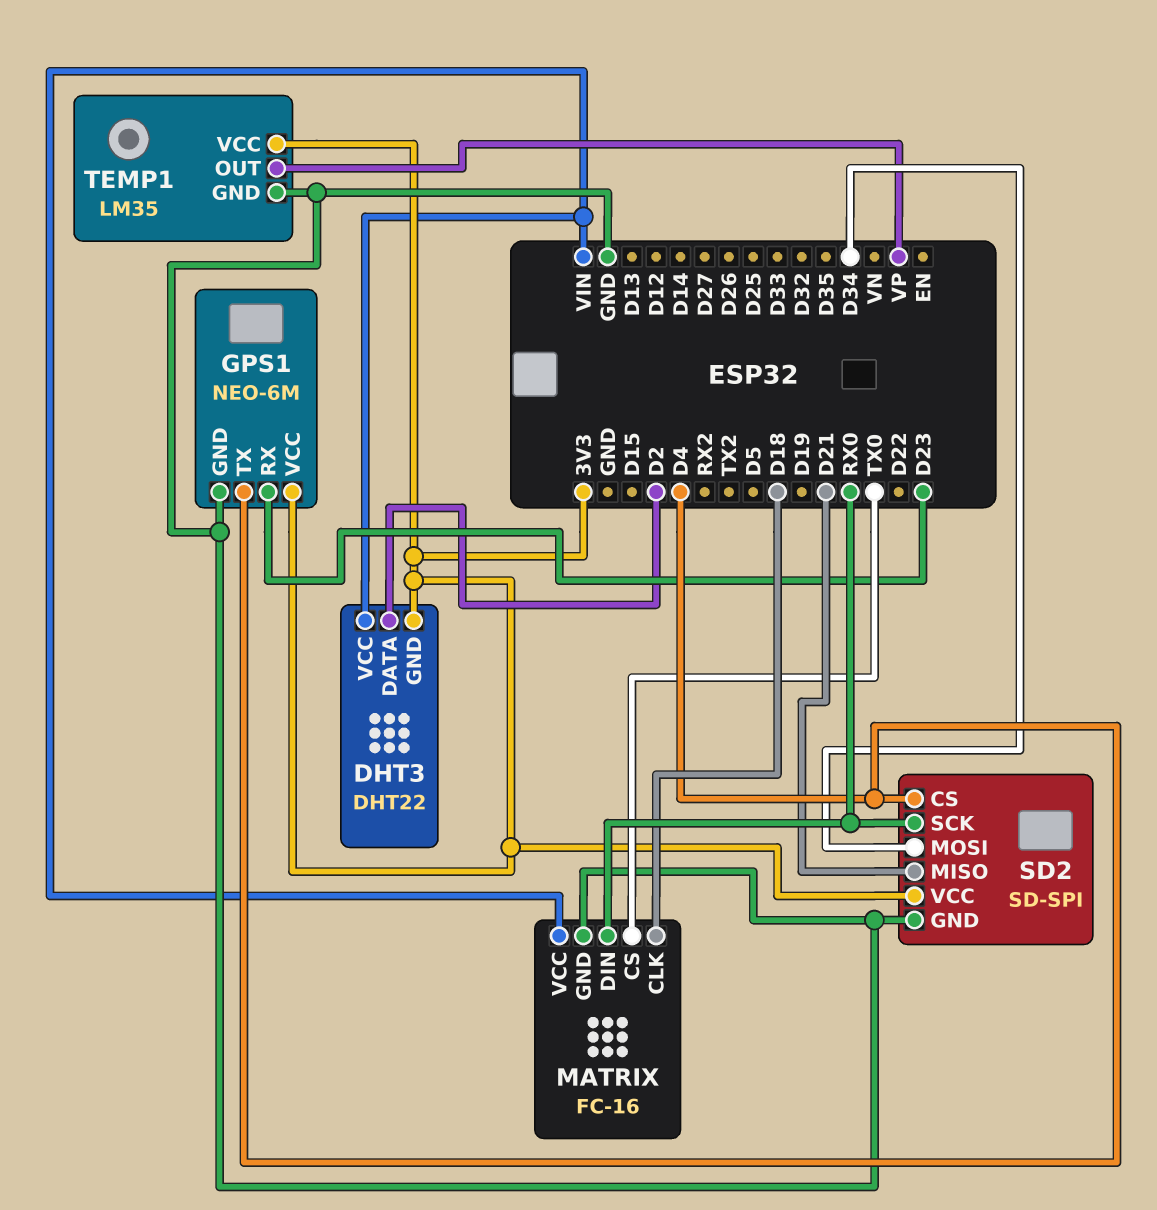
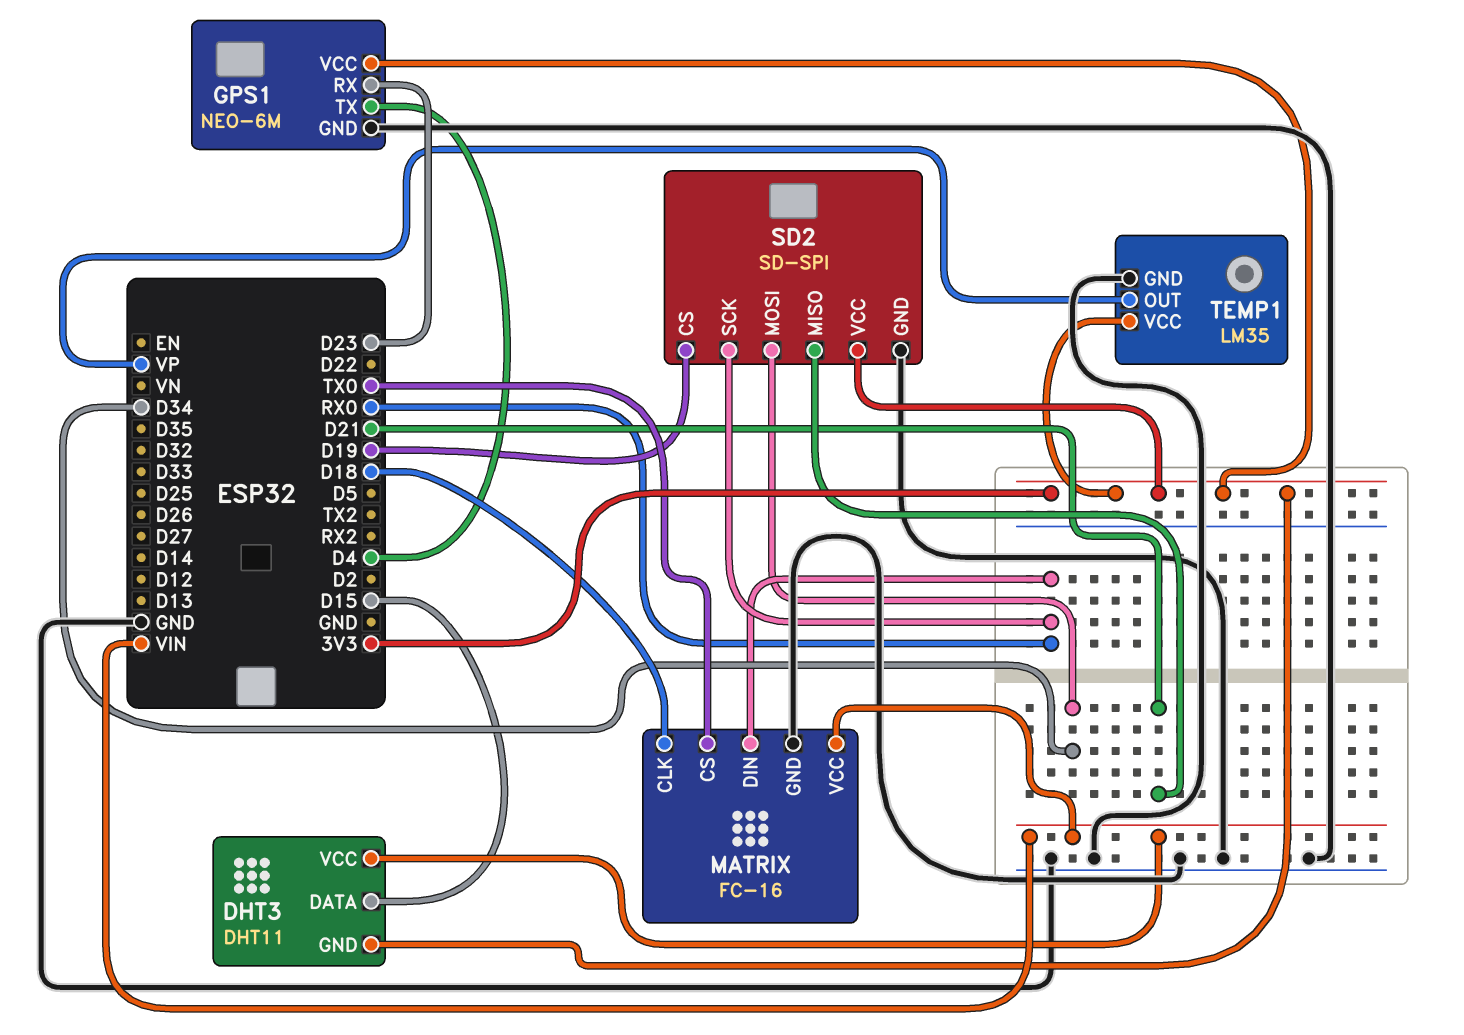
DHT3: DHT22 -> DHT11
DHT3 pin DATA: D2 -> D15
SD2 pin CS: D4 -> D19

